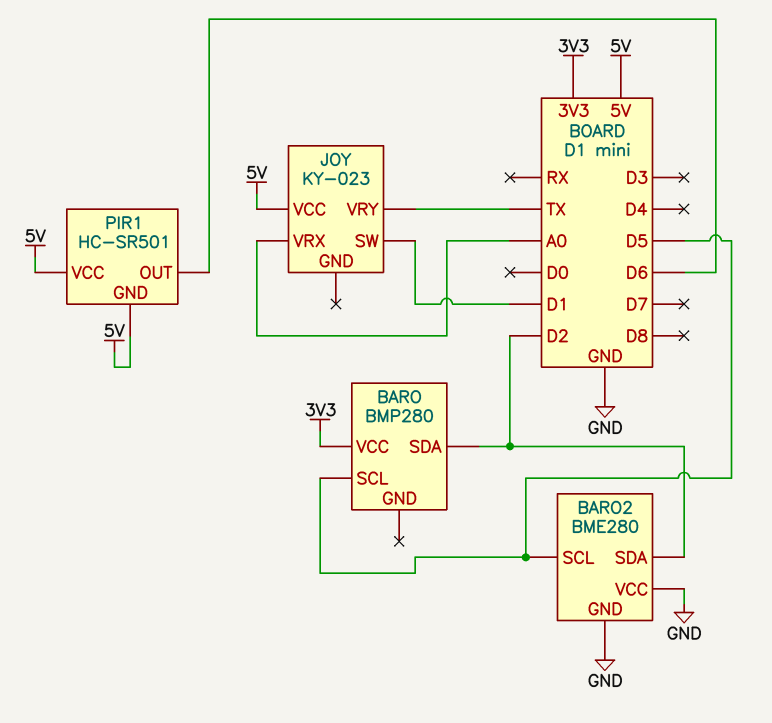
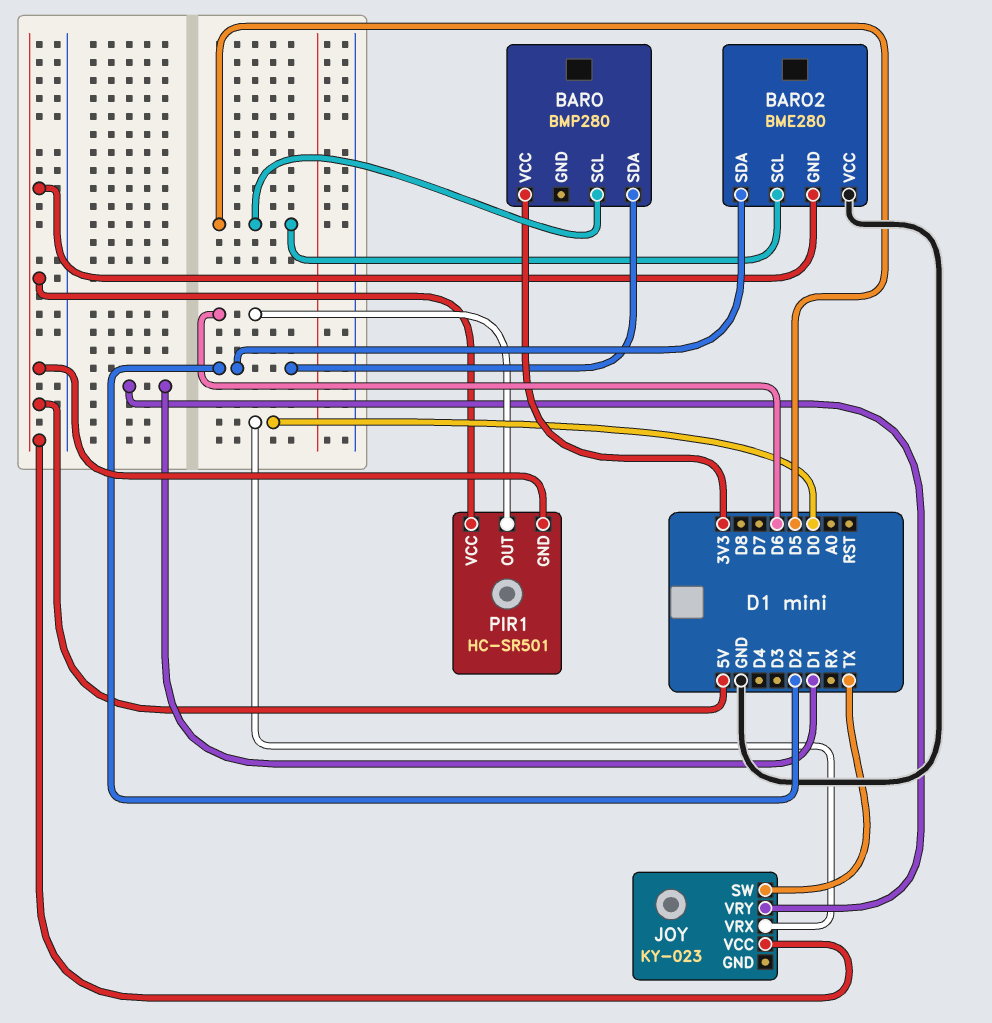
BARO2 pin GND: GND -> 5V
JOY pin SW: D1 -> TX
JOY pin VRX: A0 -> D0
JOY pin VRY: TX -> D1

